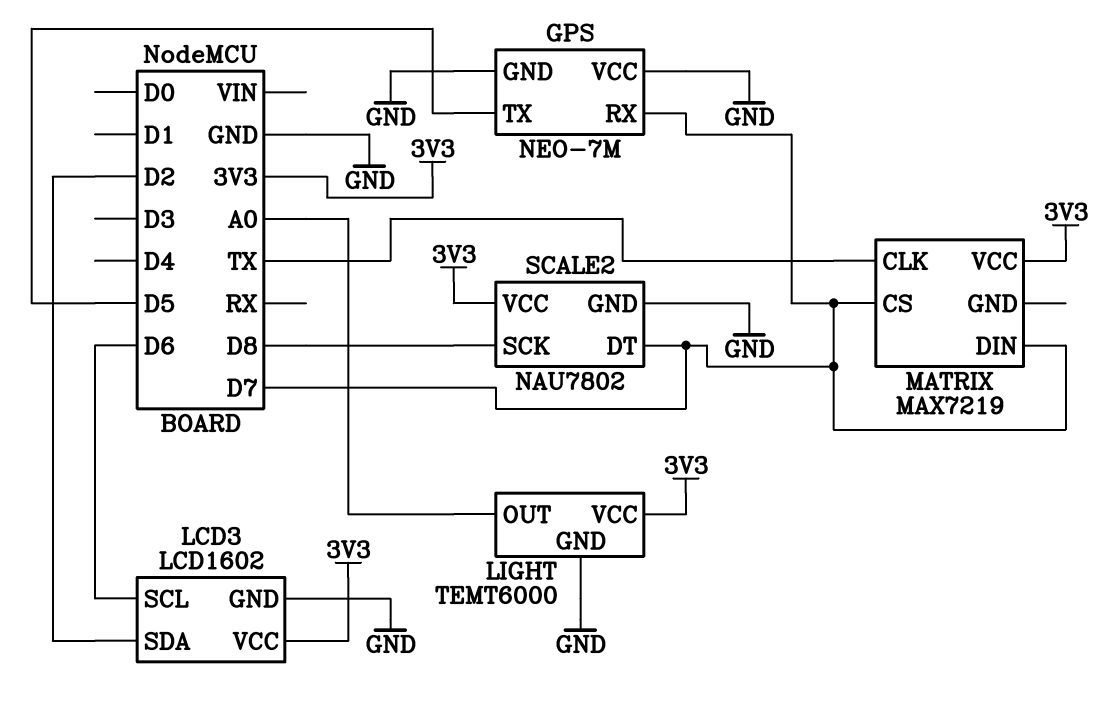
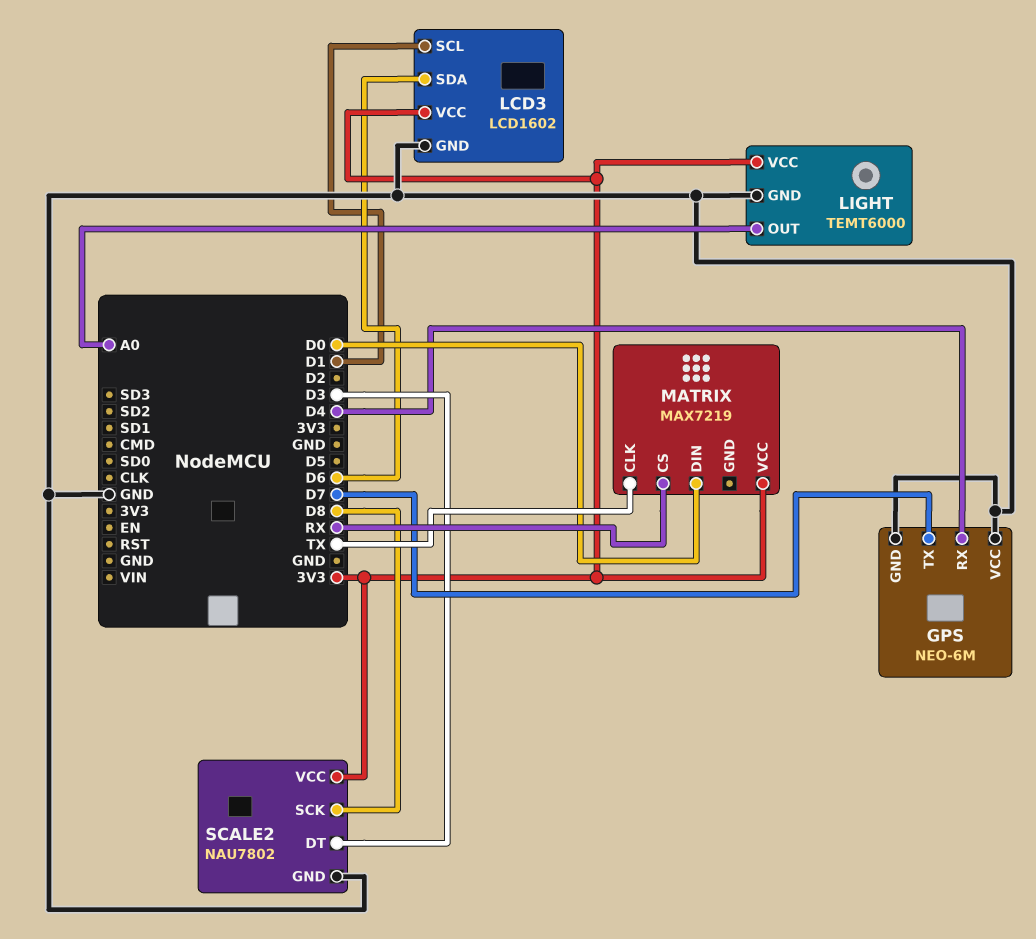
GPS: NEO-7M -> NEO-6M
GPS pin RX: D7 -> D4
GPS pin TX: D5 -> D7
LCD3 pin SCL: D6 -> D1
LCD3 pin SDA: D2 -> D6
MATRIX pin CS: D7 -> RX
MATRIX pin DIN: D7 -> D0
SCALE2 pin DT: D7 -> D3

